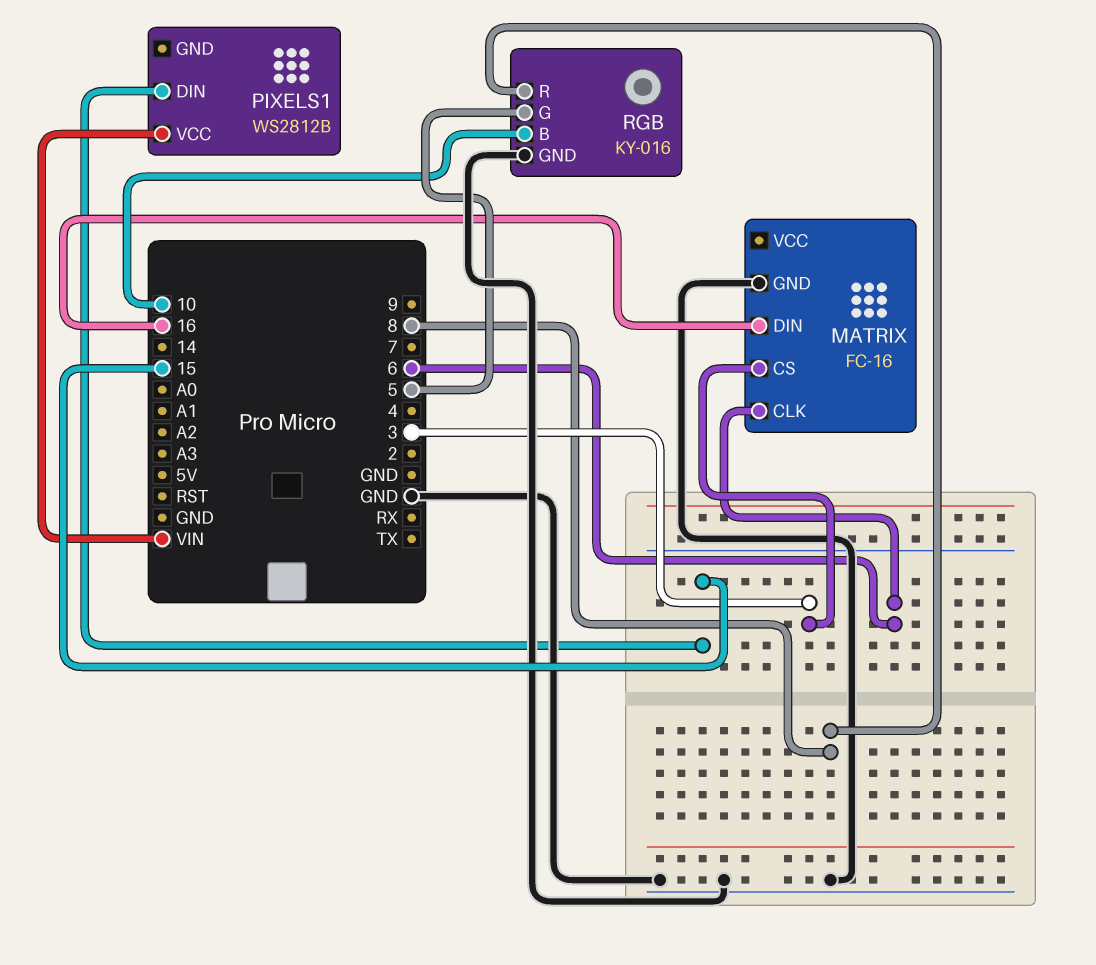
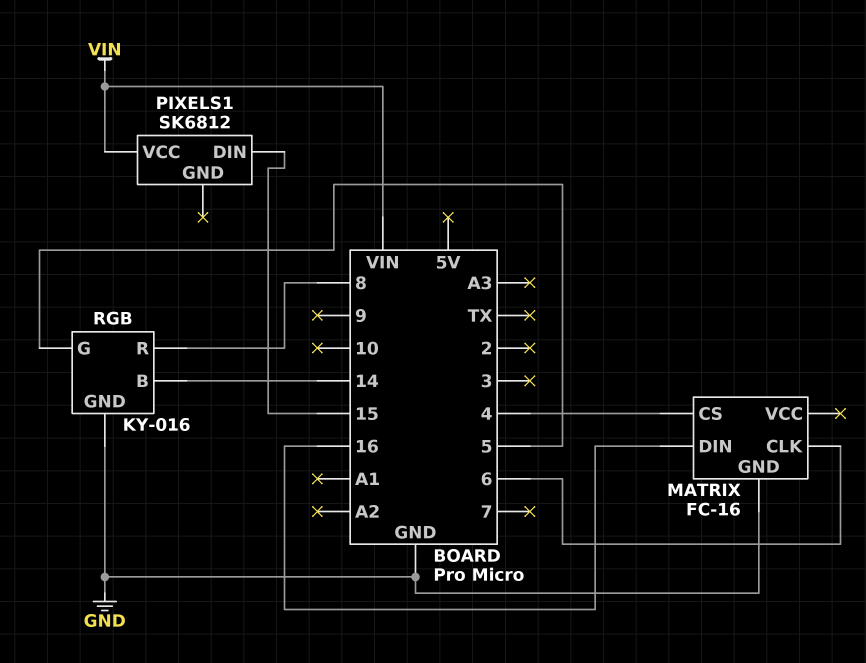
MATRIX pin CS: 3 -> 4
PIXELS1: WS2812B -> SK6812
RGB pin B: 10 -> 14

